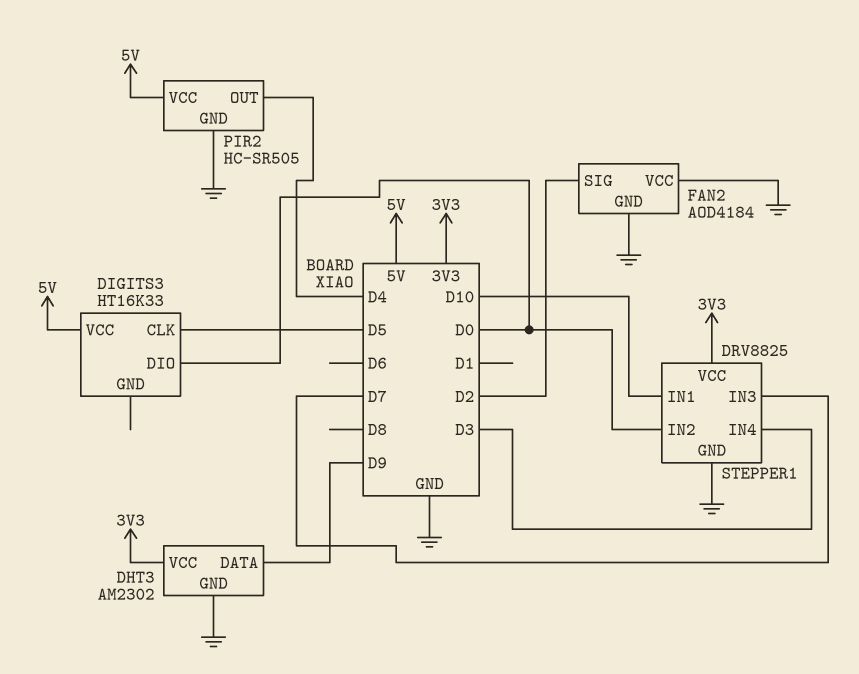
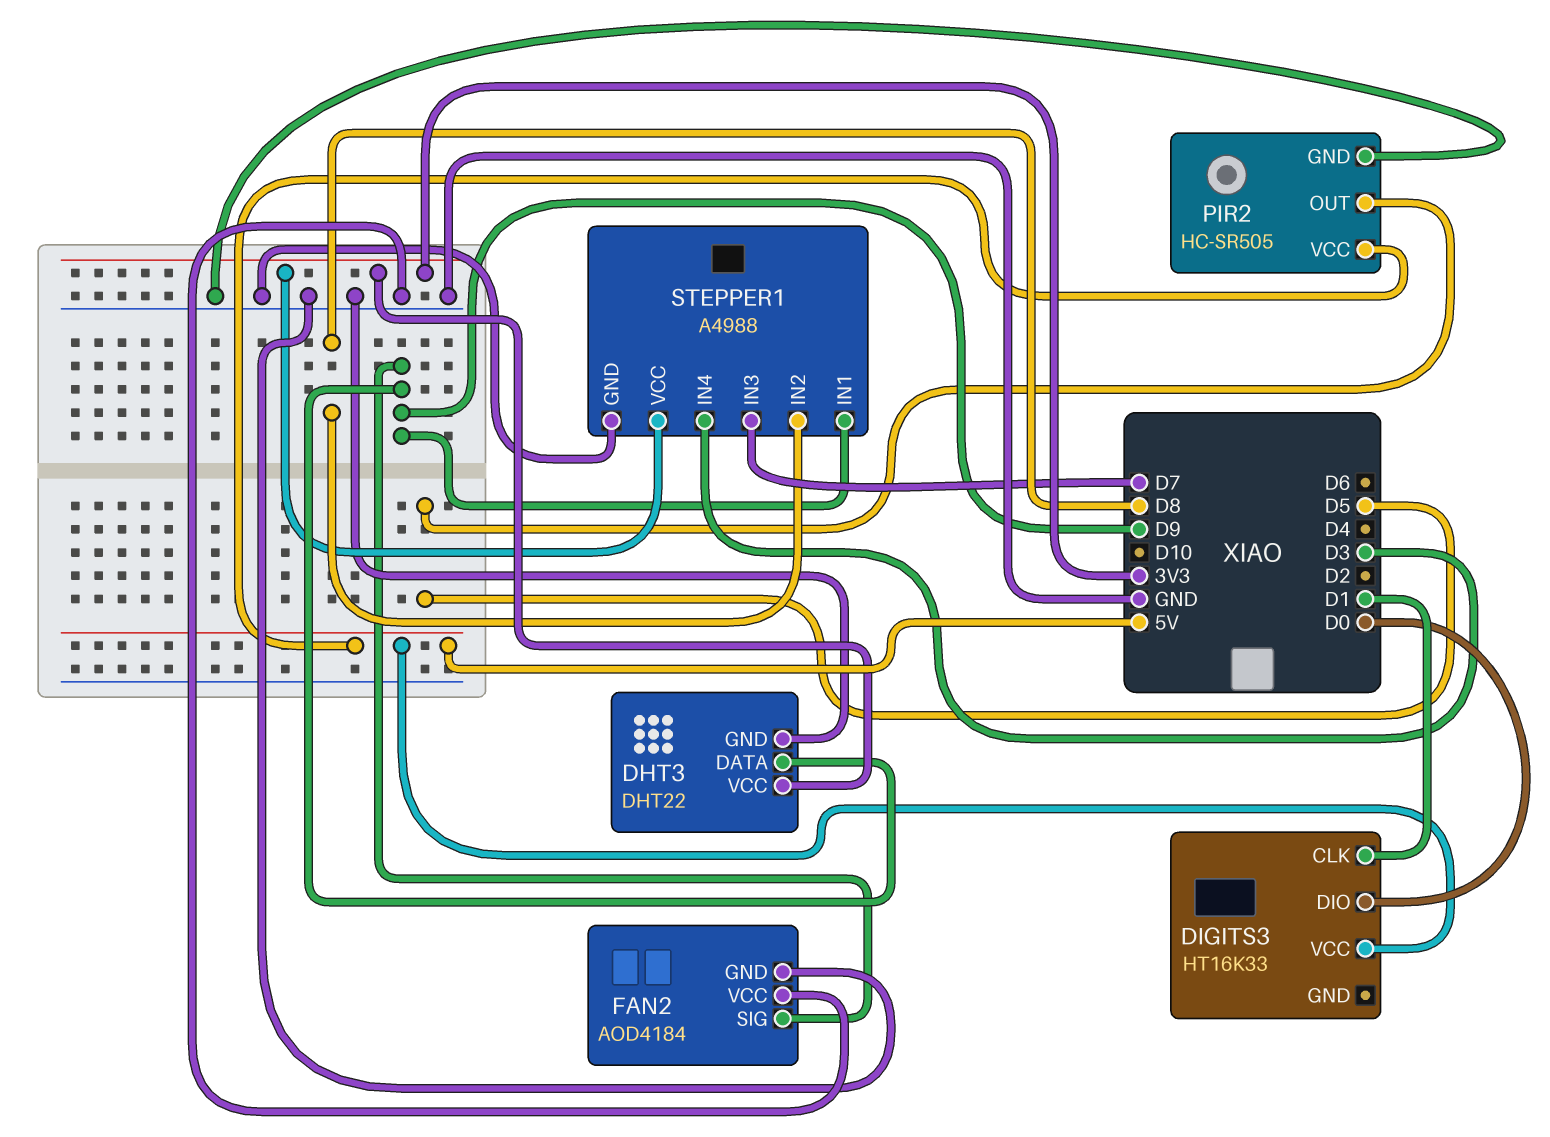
DHT3: AM2302 -> DHT22
DIGITS3 pin CLK: D5 -> D1
FAN2 pin SIG: D2 -> D9
PIR2 pin OUT: D4 -> D5
STEPPER1: DRV8825 -> A4988
STEPPER1 pin IN1: D10 -> D9
STEPPER1 pin IN2: D0 -> D8

